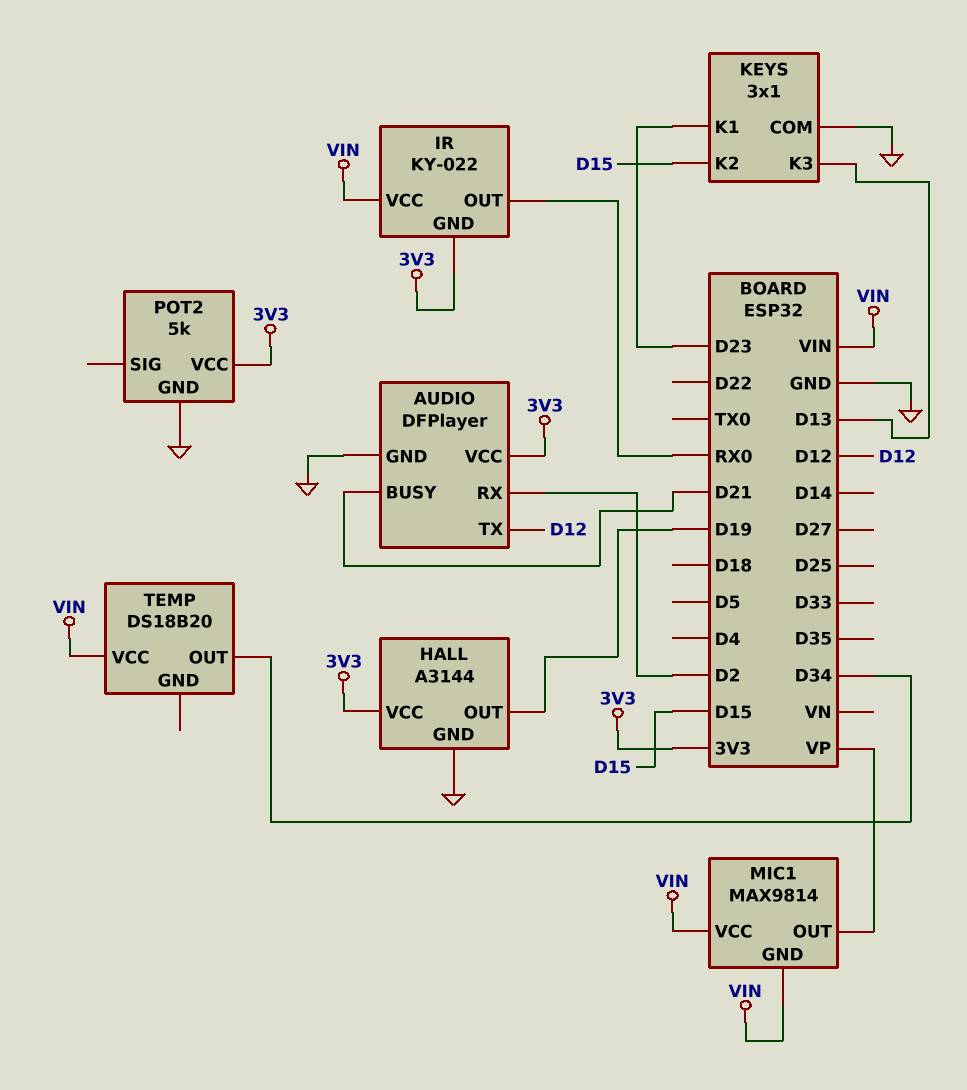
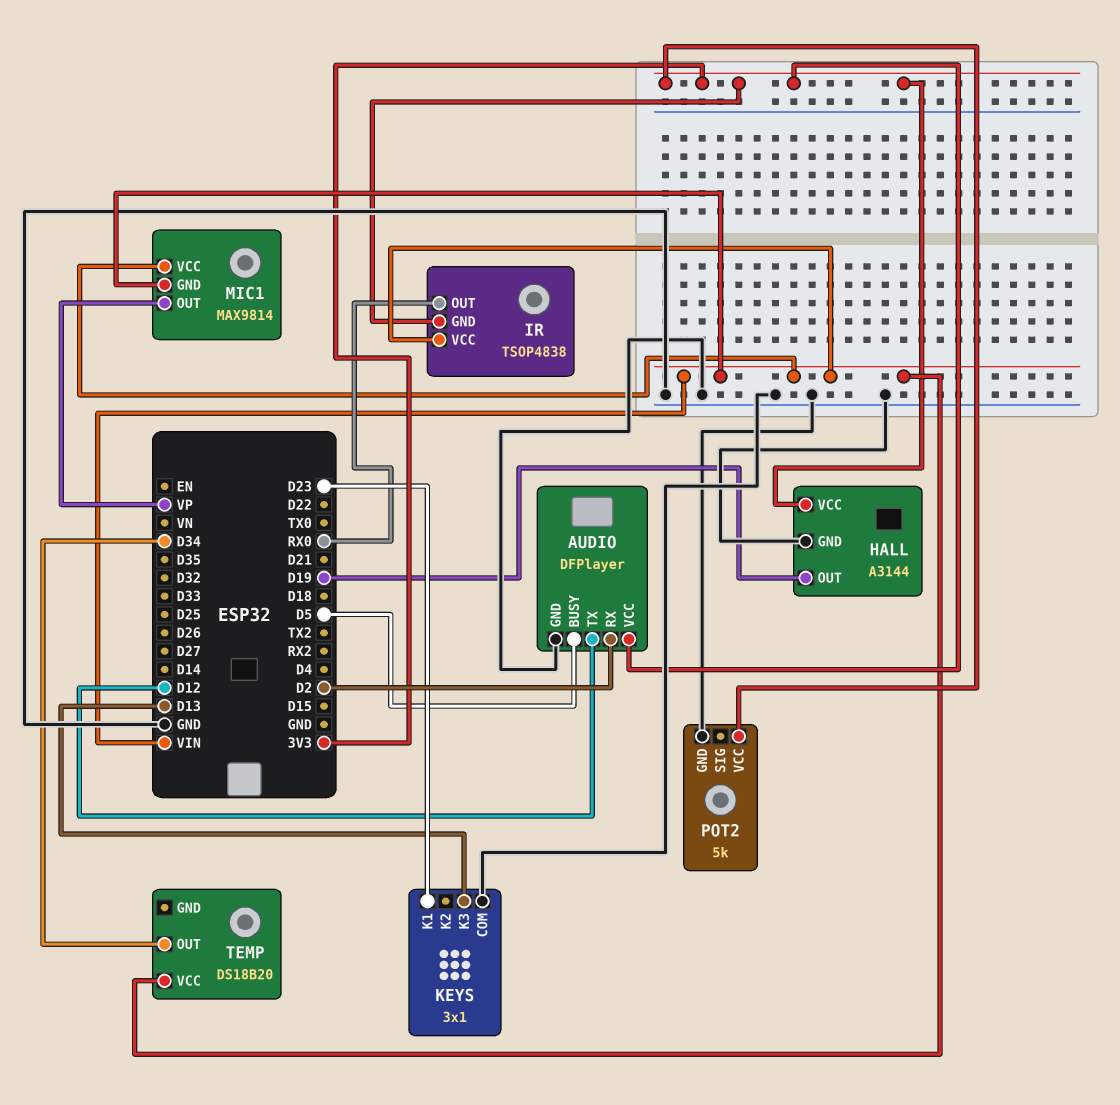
AUDIO pin BUSY: D21 -> D5
IR: KY-022 -> TSOP4838
KEYS pin K2: D15 -> none

